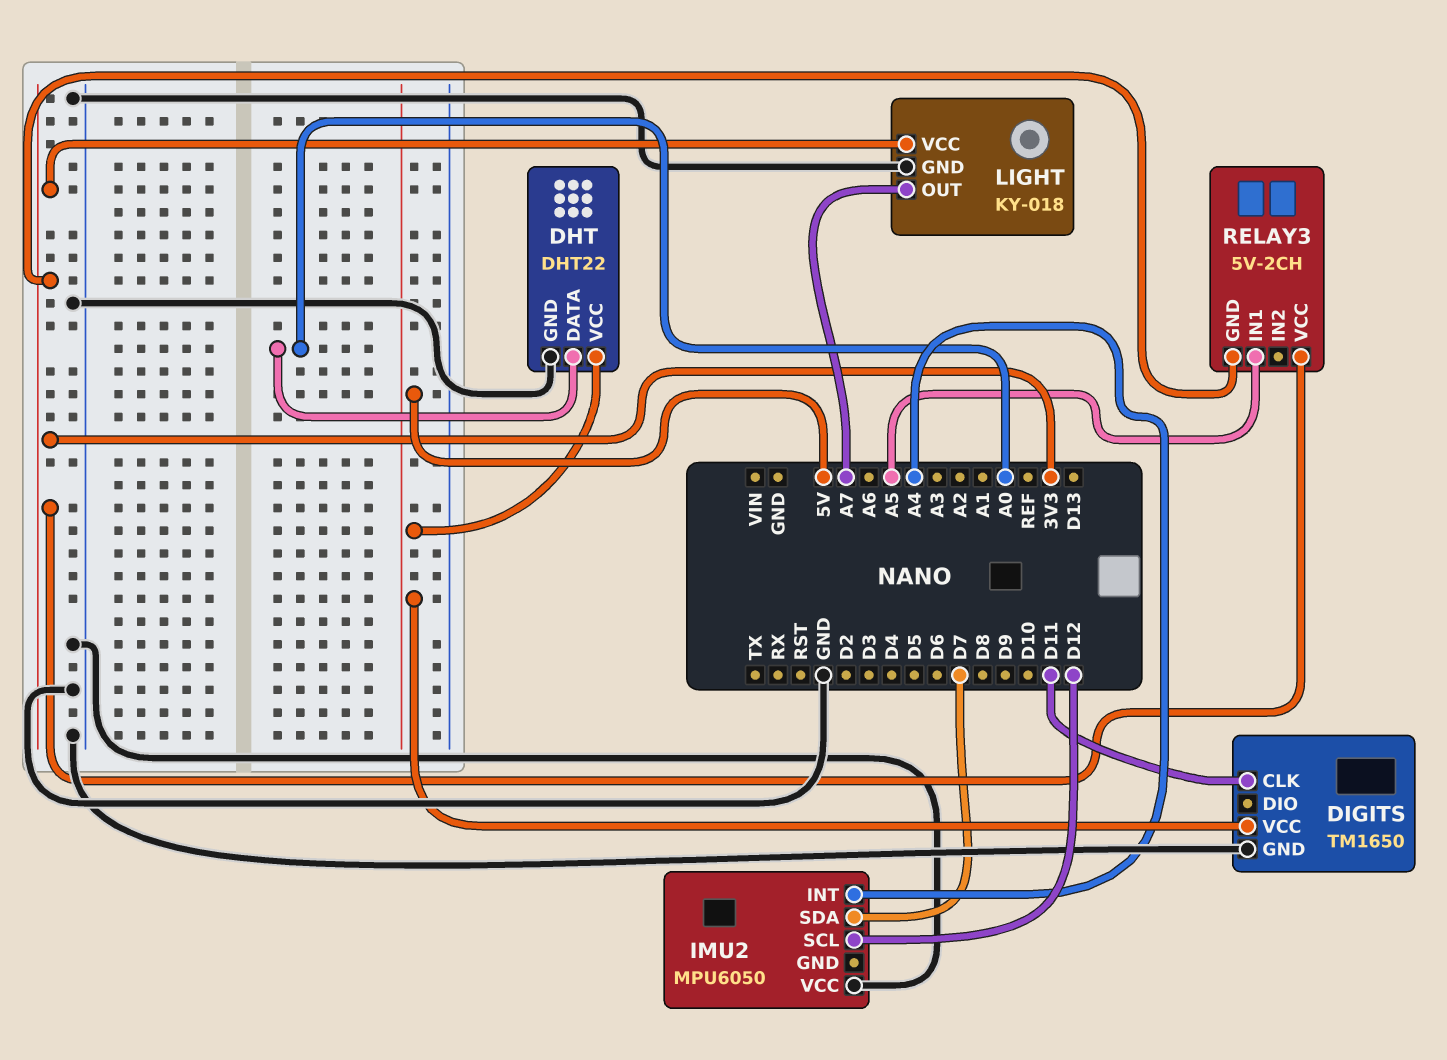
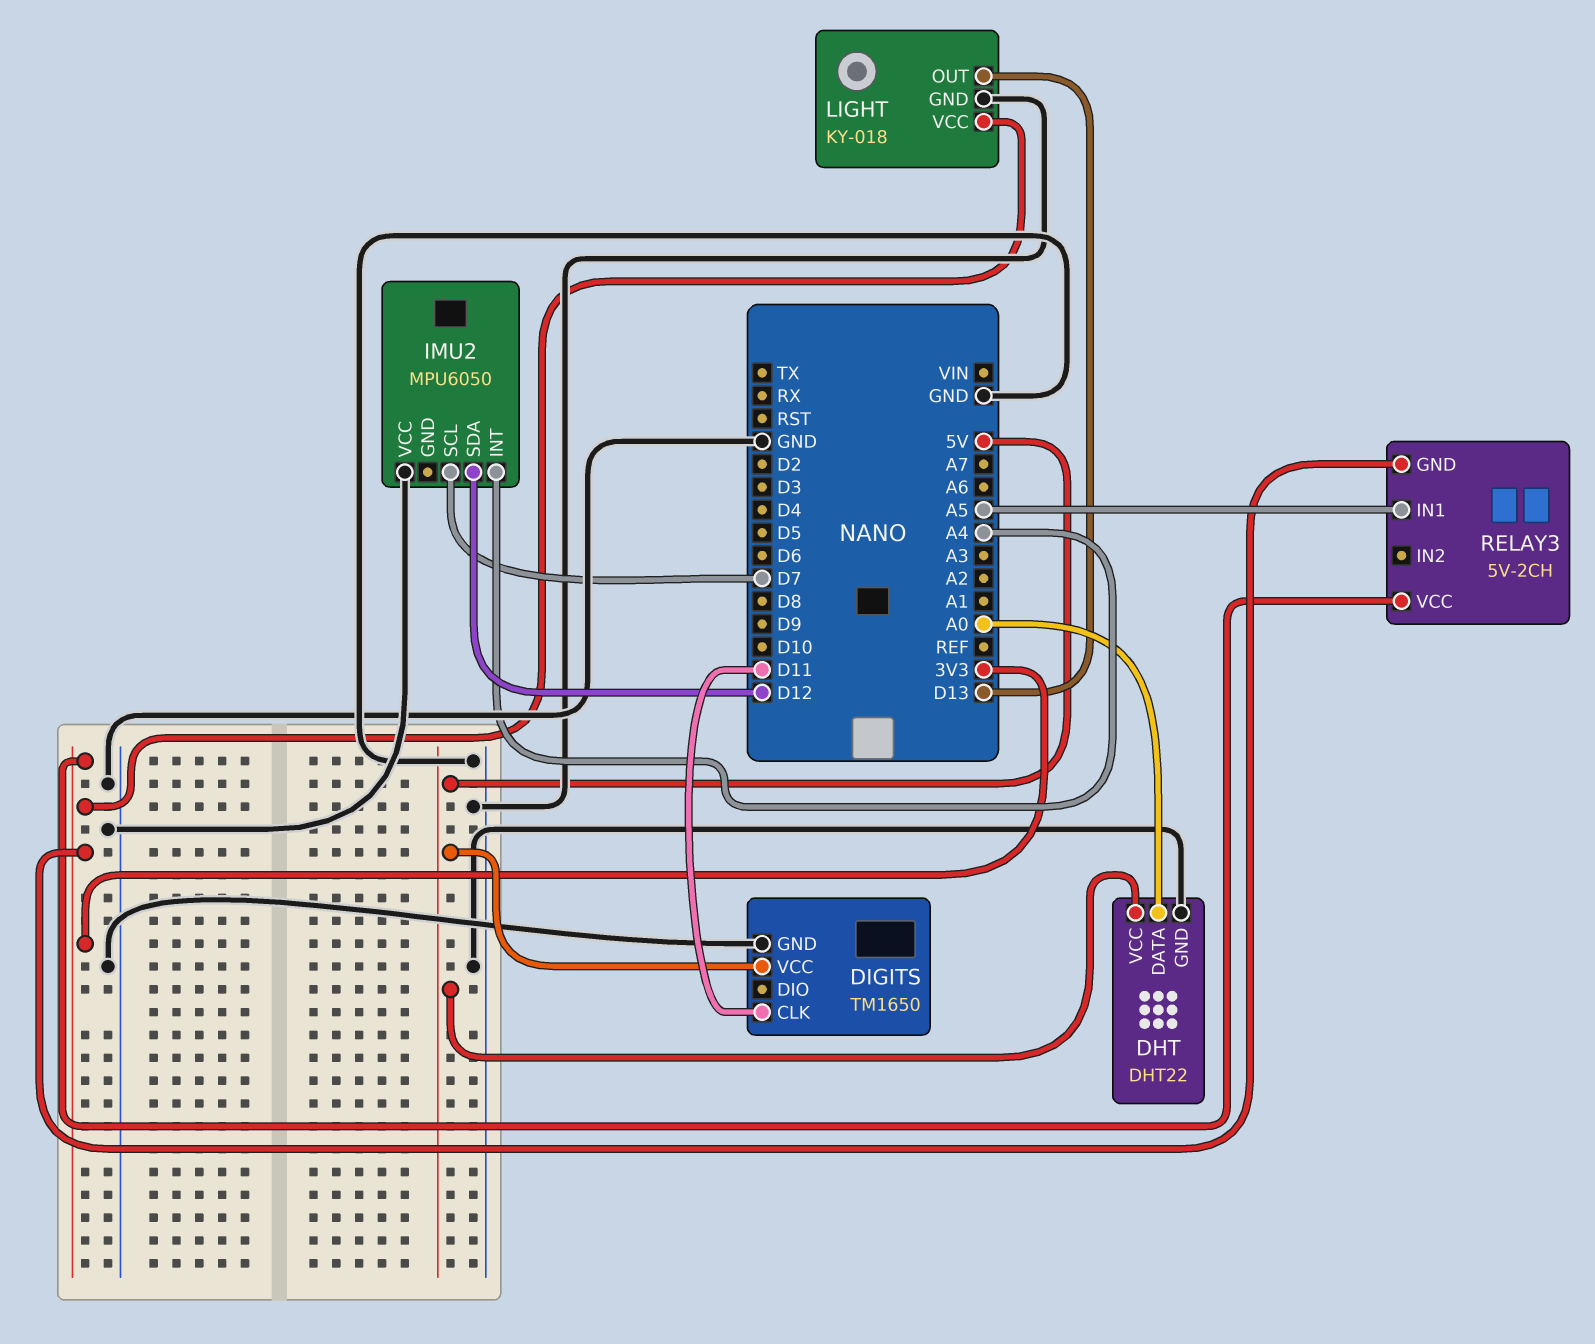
IMU2 pin SCL: D12 -> D7
IMU2 pin SDA: D7 -> D12
LIGHT pin OUT: A7 -> D13

